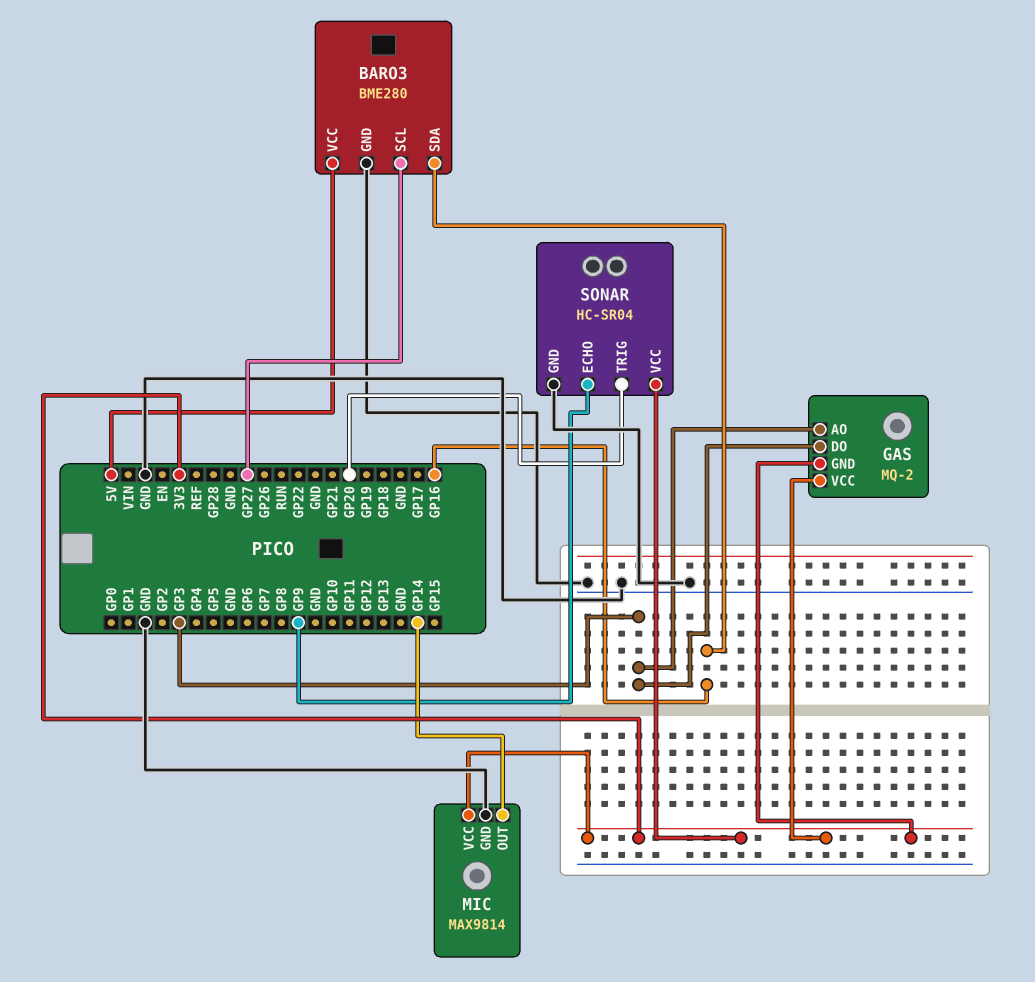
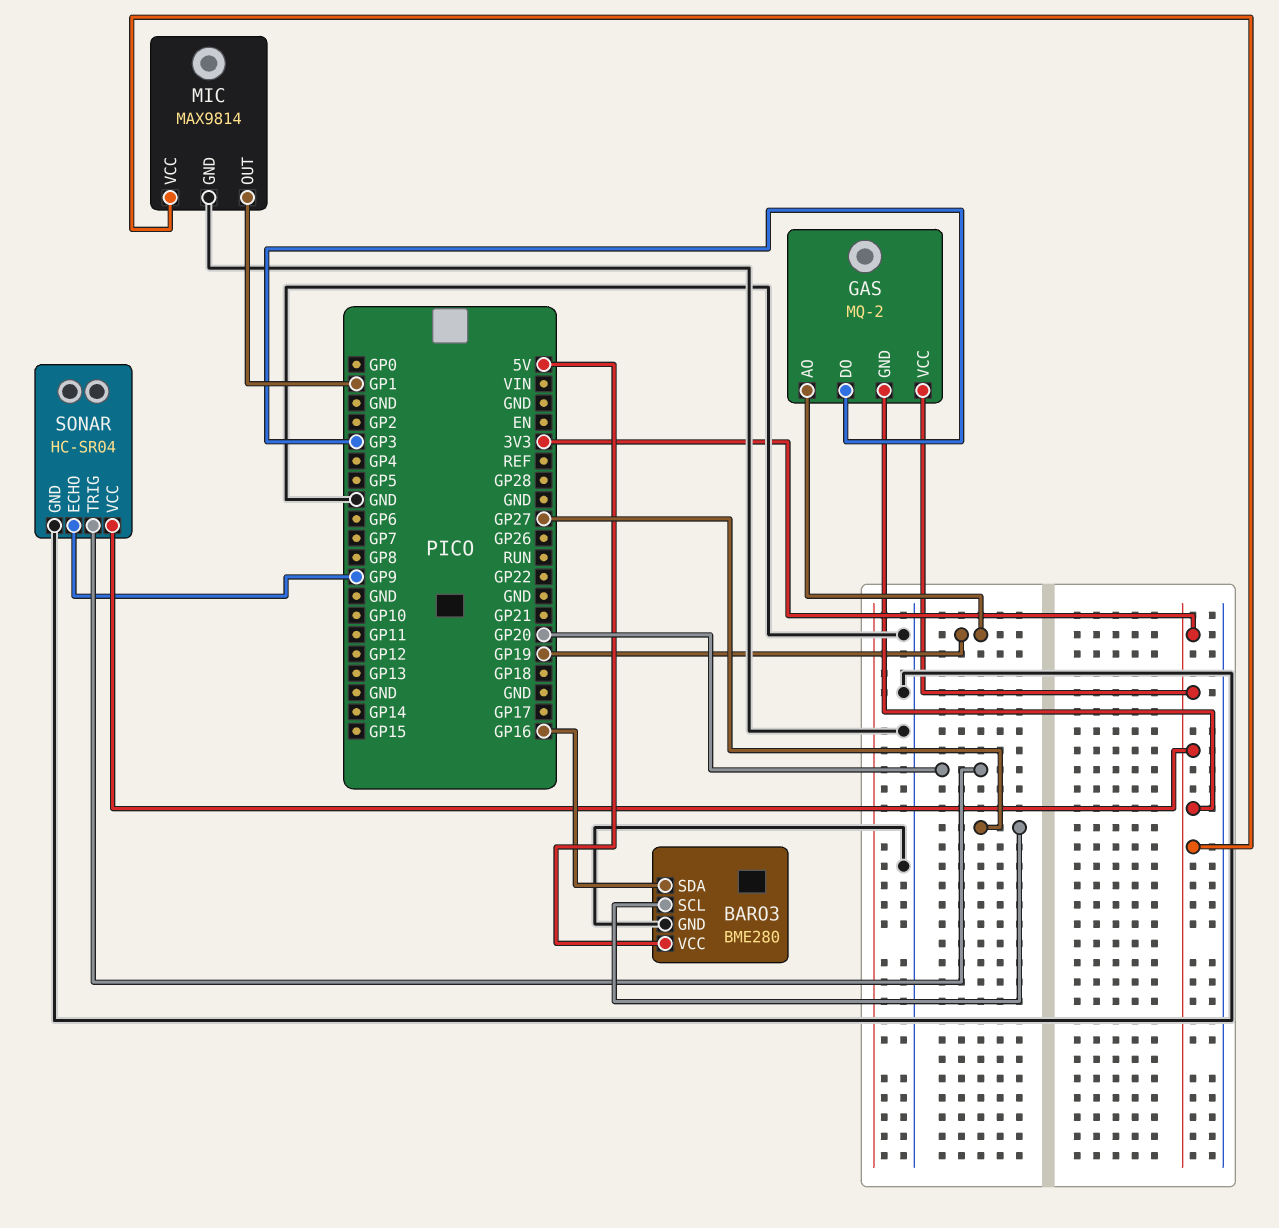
GAS pin AO: GP3 -> GP19
MIC pin OUT: GP14 -> GP1

